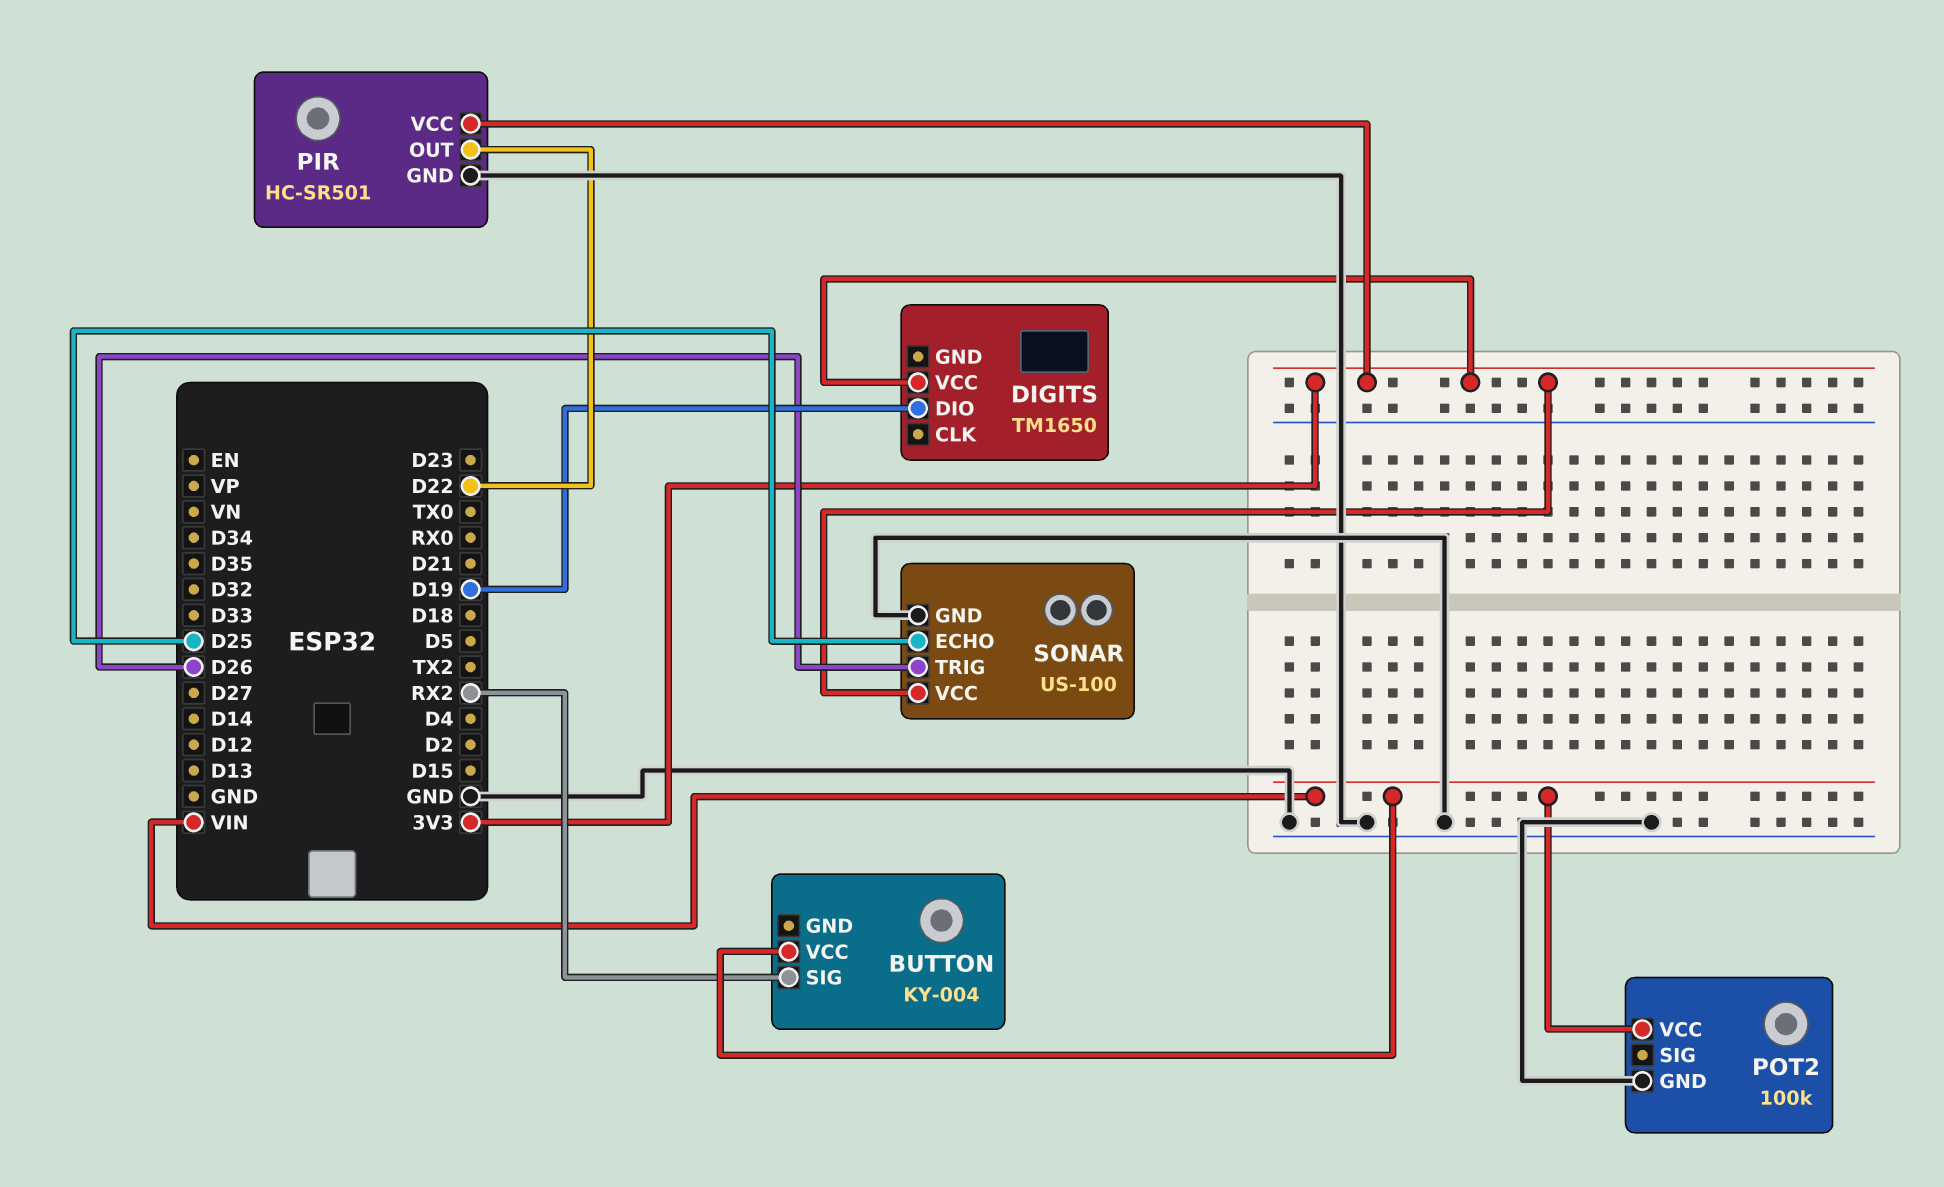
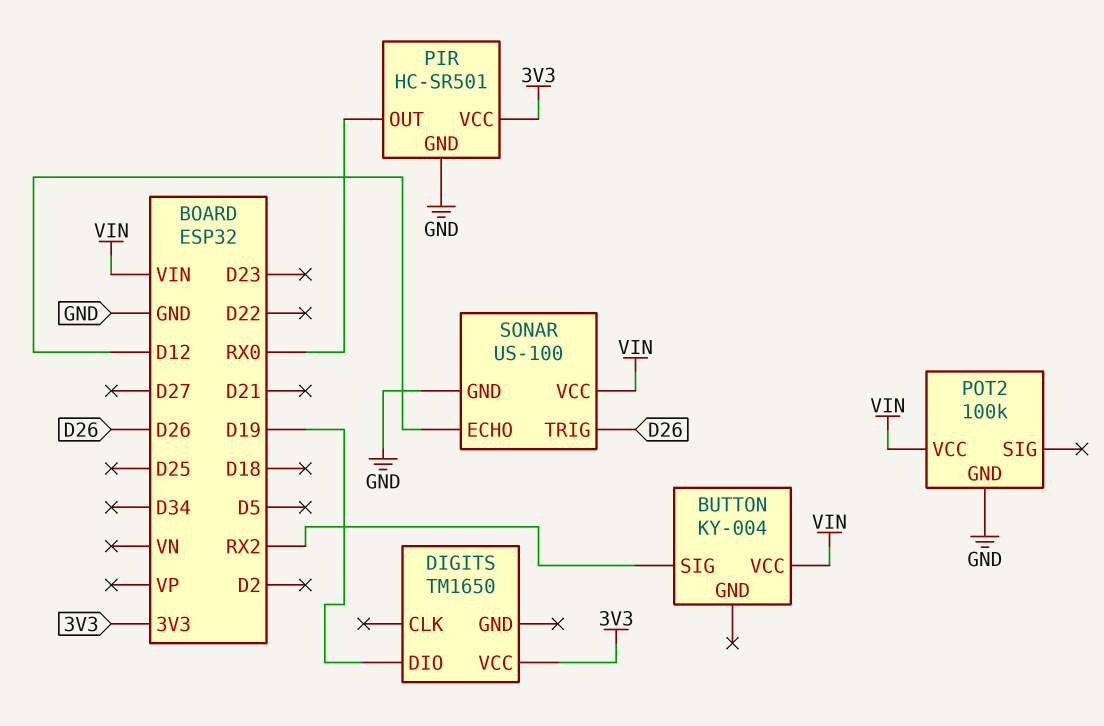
PIR pin OUT: D22 -> RX0
SONAR pin ECHO: D25 -> D12
SONAR pin VCC: 3V3 -> VIN

